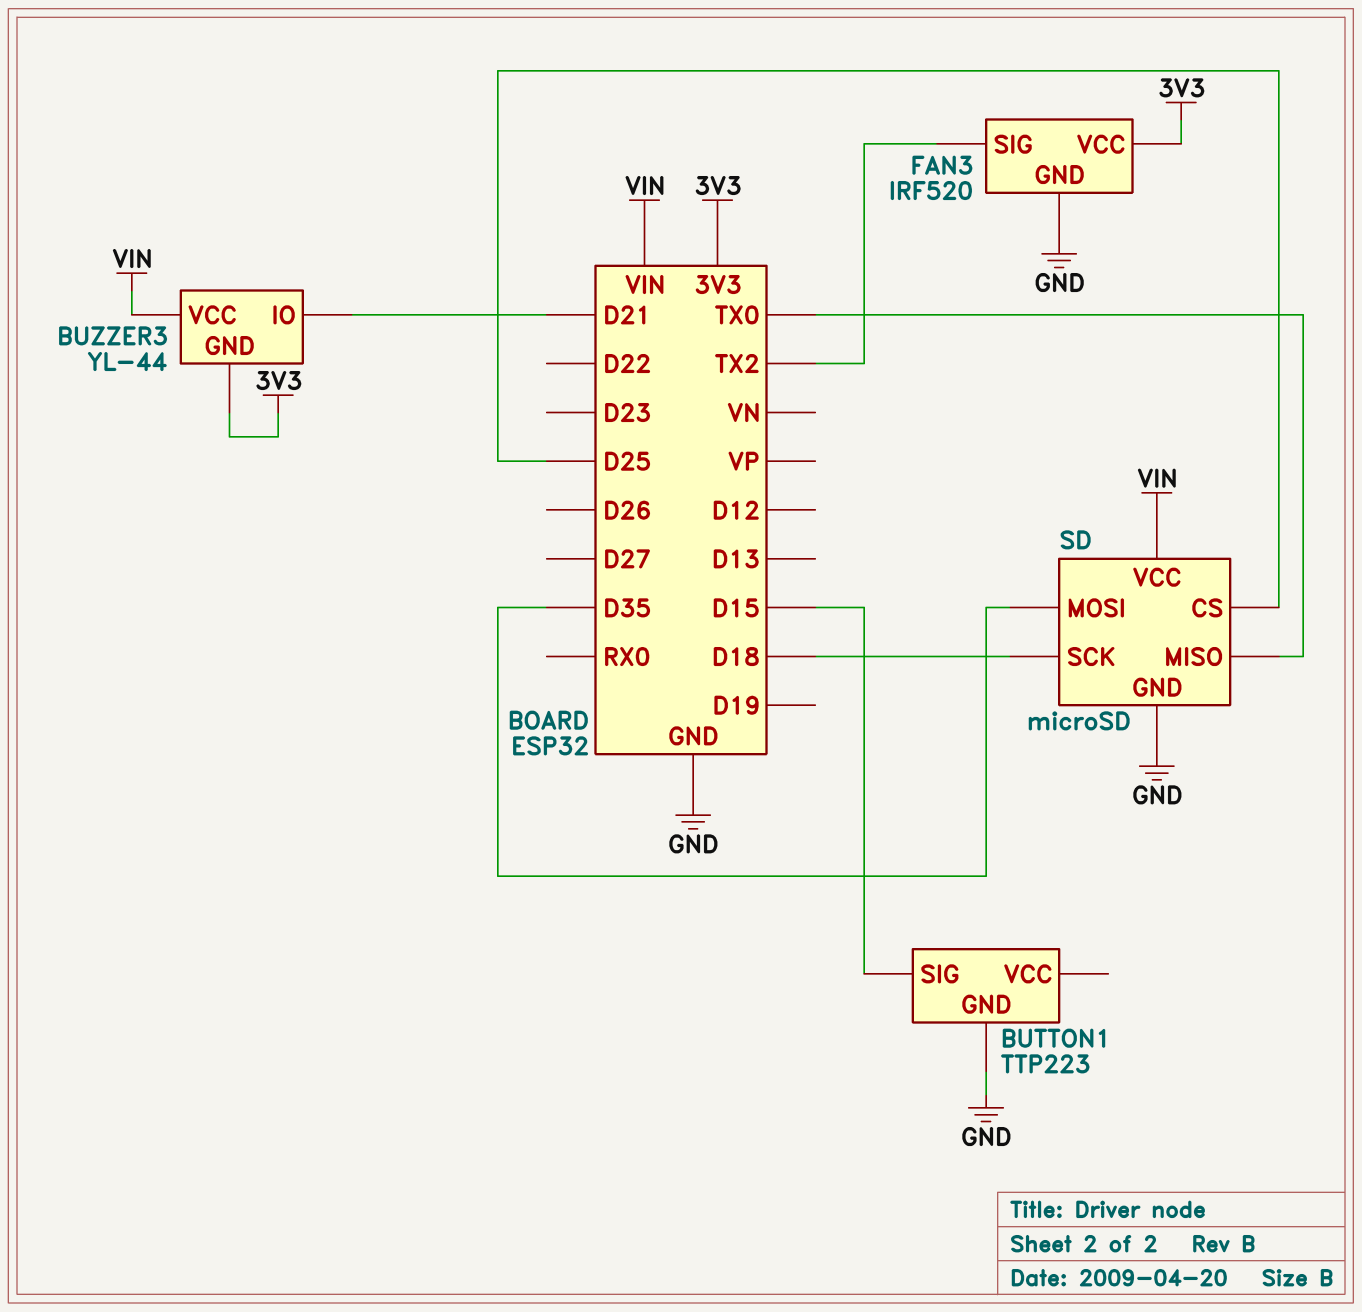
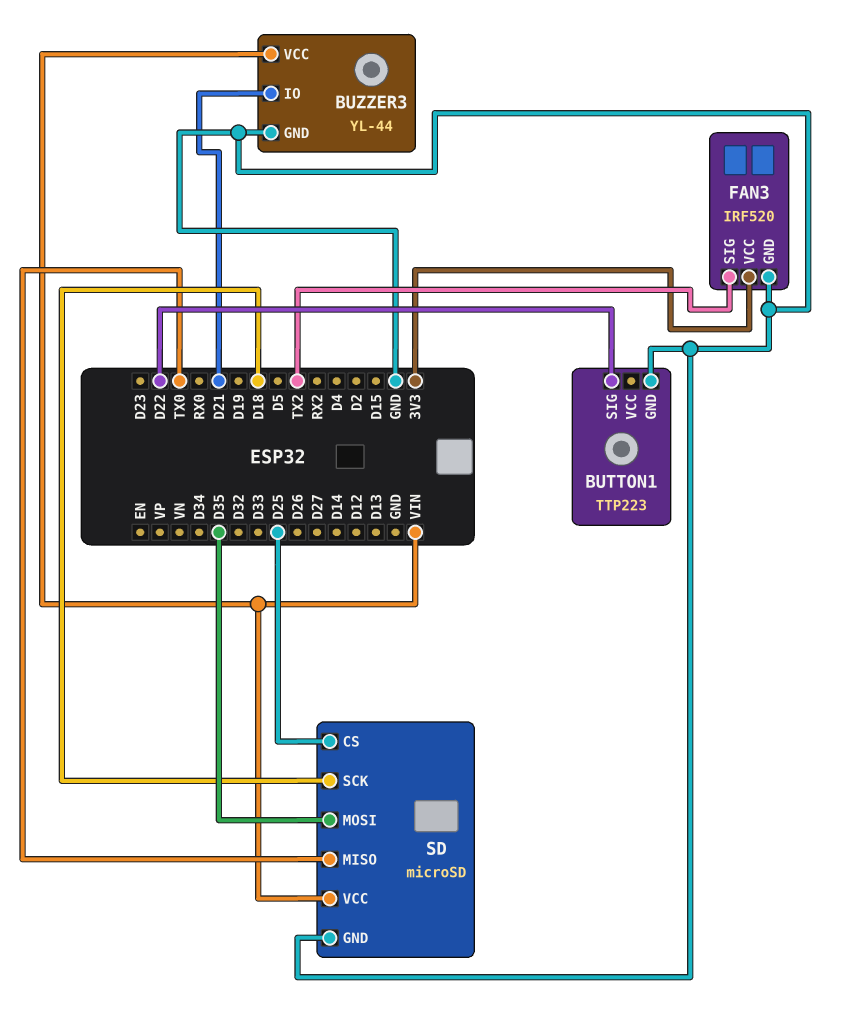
BUTTON1 pin SIG: D15 -> D22
BUZZER3 pin GND: 3V3 -> GND

